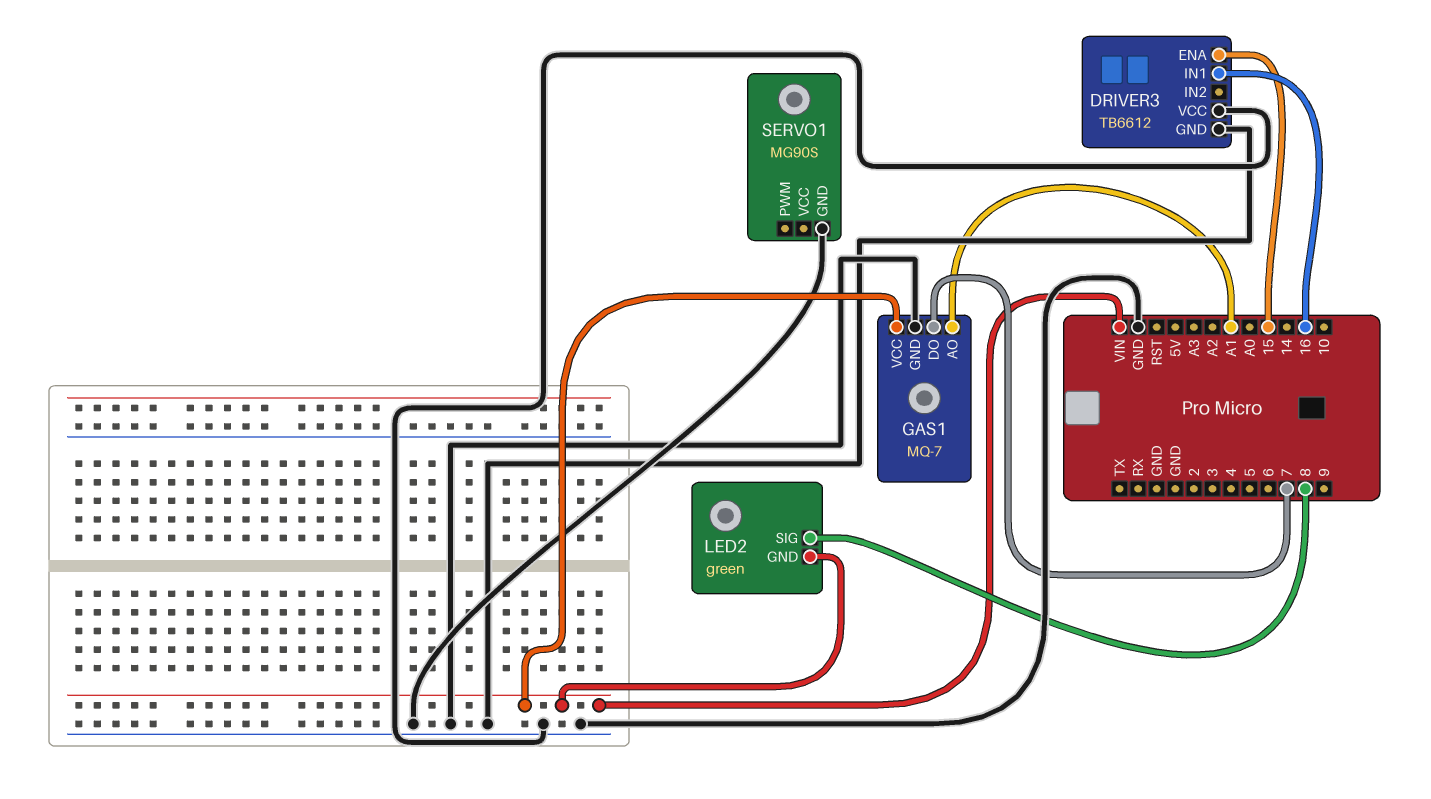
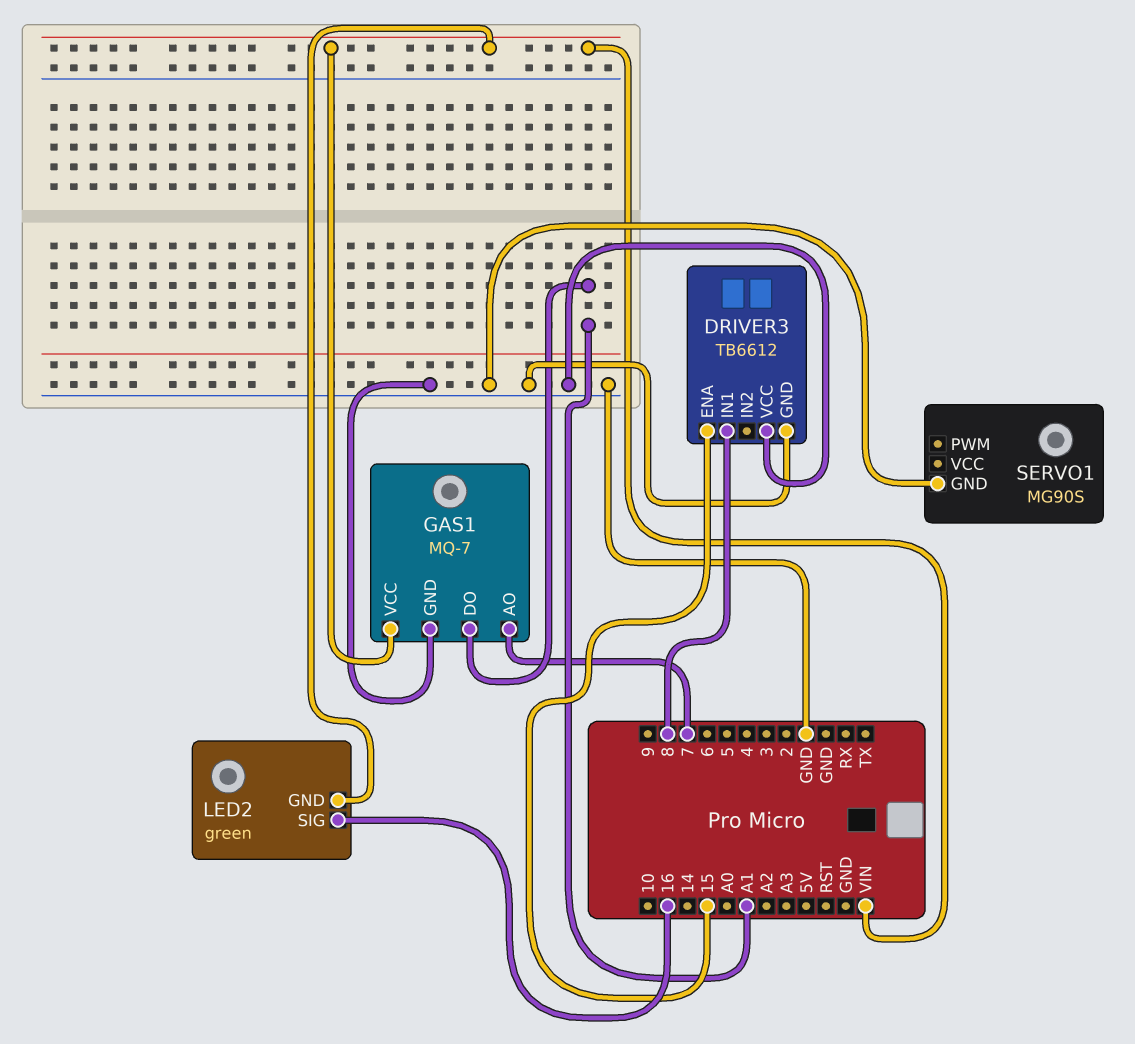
DRIVER3 pin IN1: 16 -> 8
GAS1 pin AO: A1 -> 7
GAS1 pin DO: 7 -> A1
LED2 pin SIG: 8 -> 16

